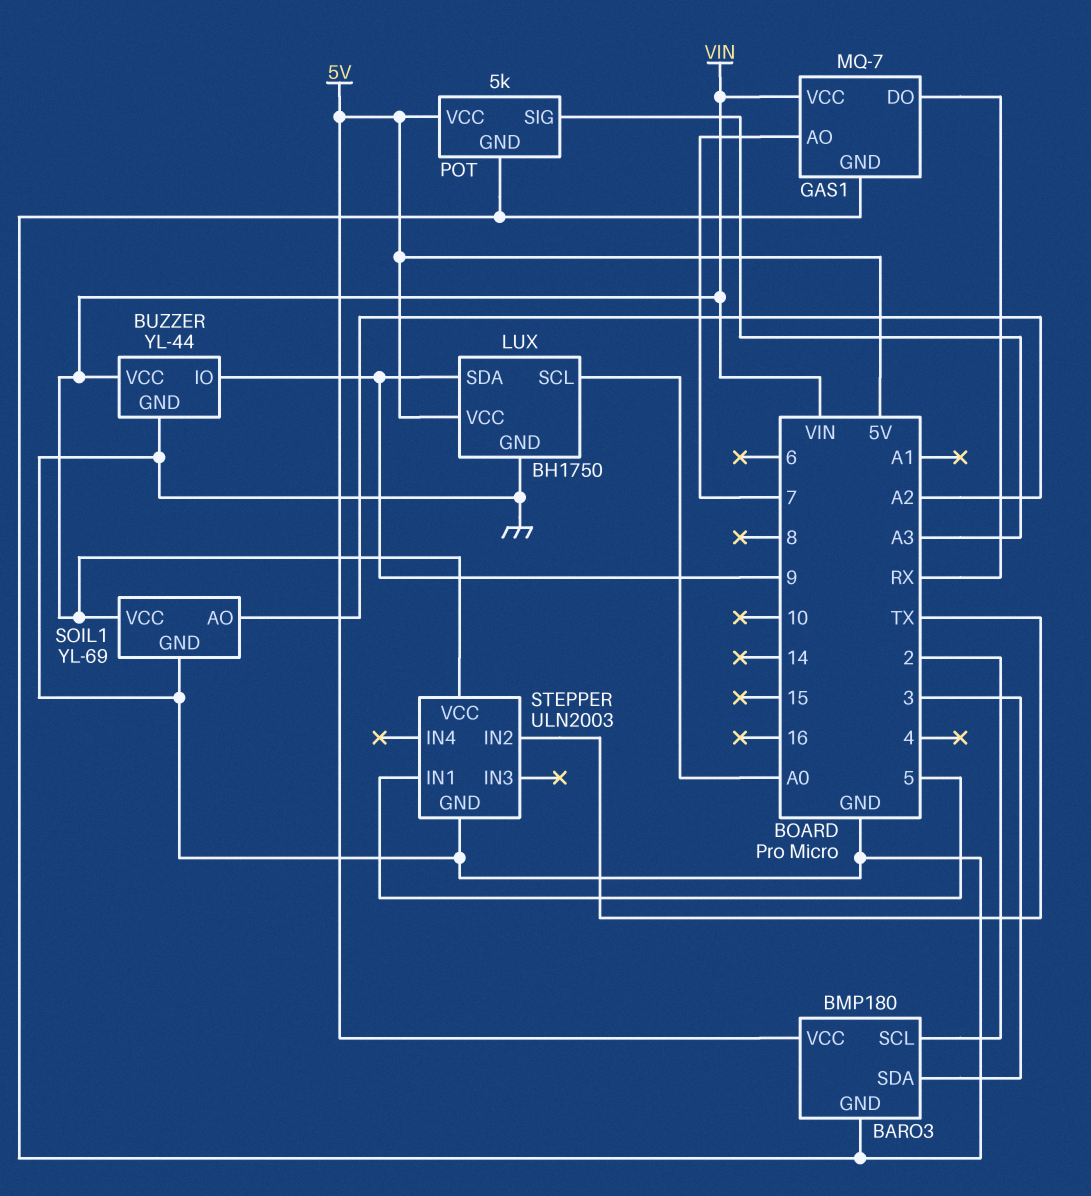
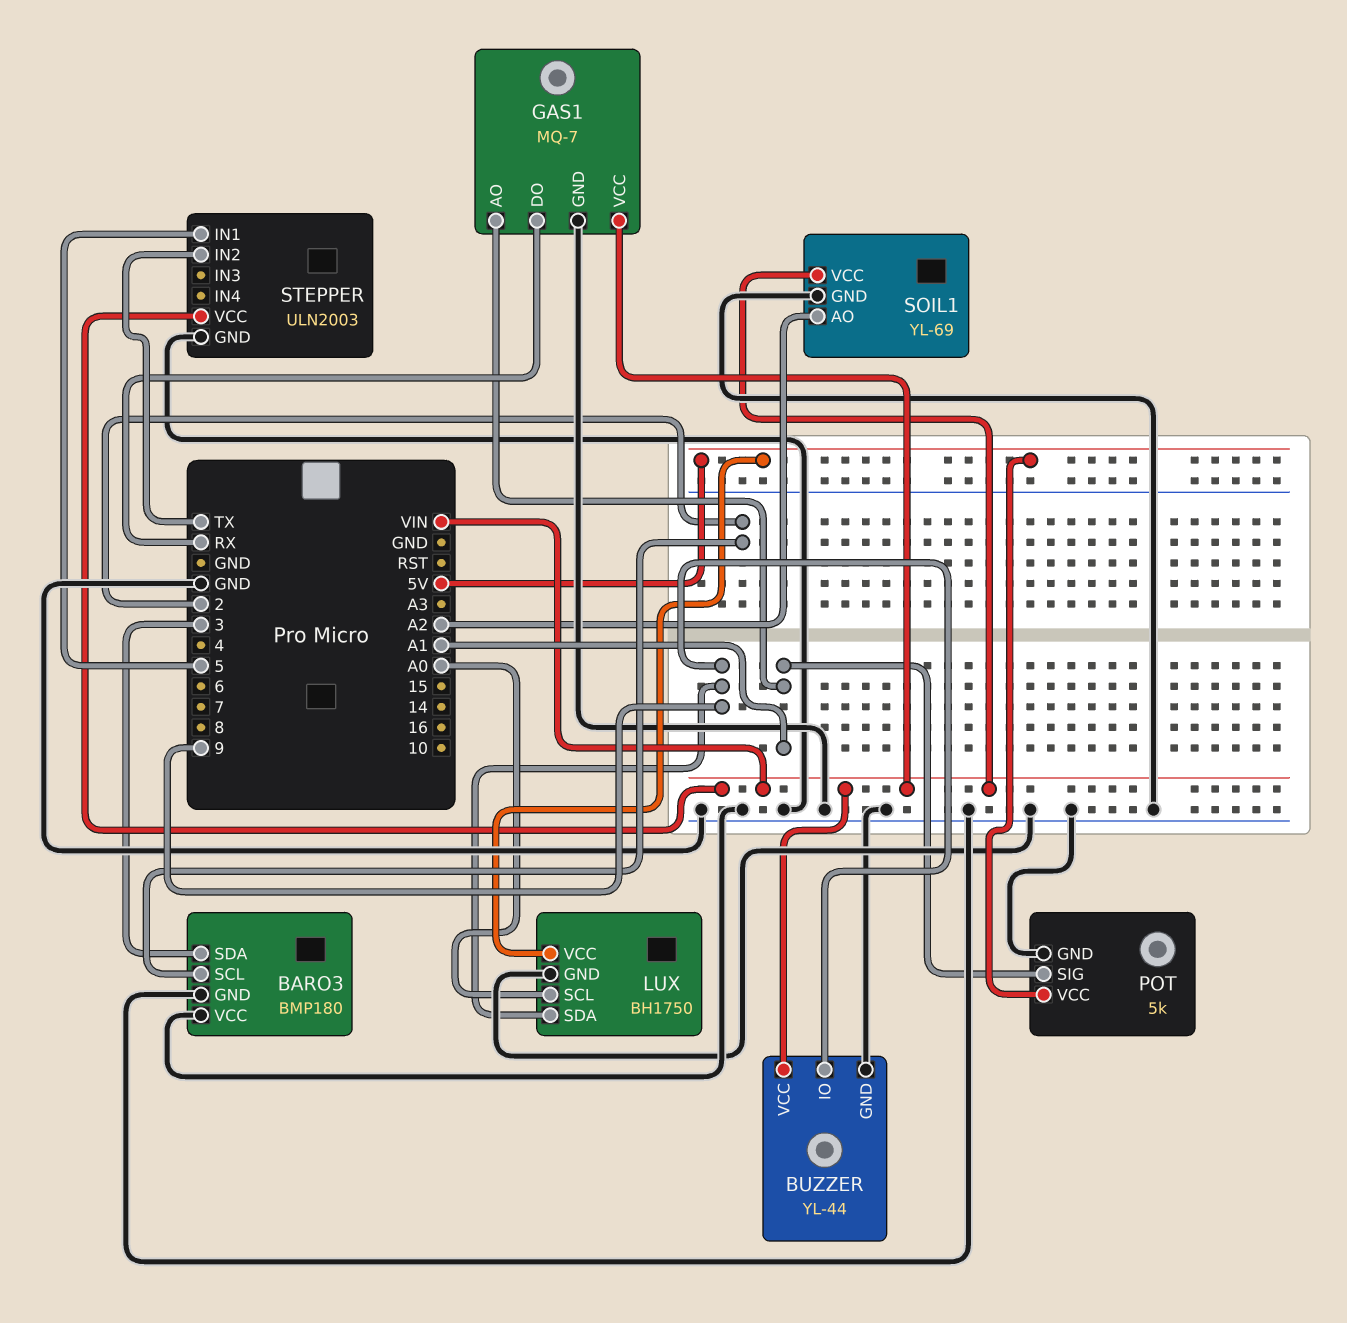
BARO3 pin VCC: 5V -> GND
GAS1 pin AO: 7 -> A1
POT pin SIG: A3 -> A1

